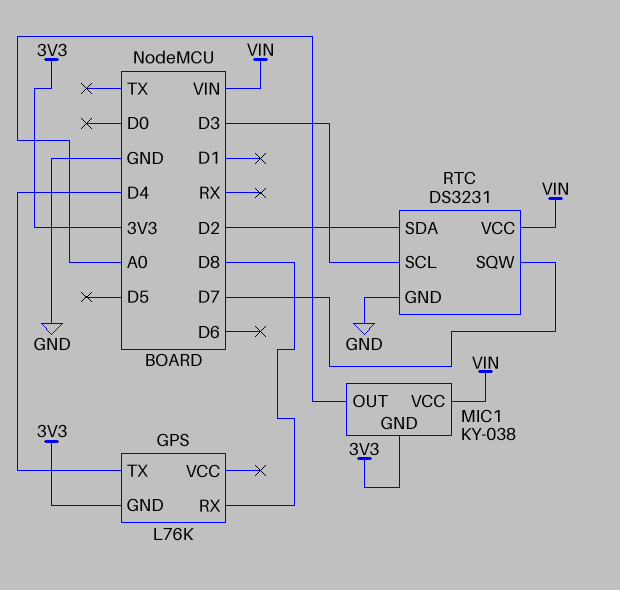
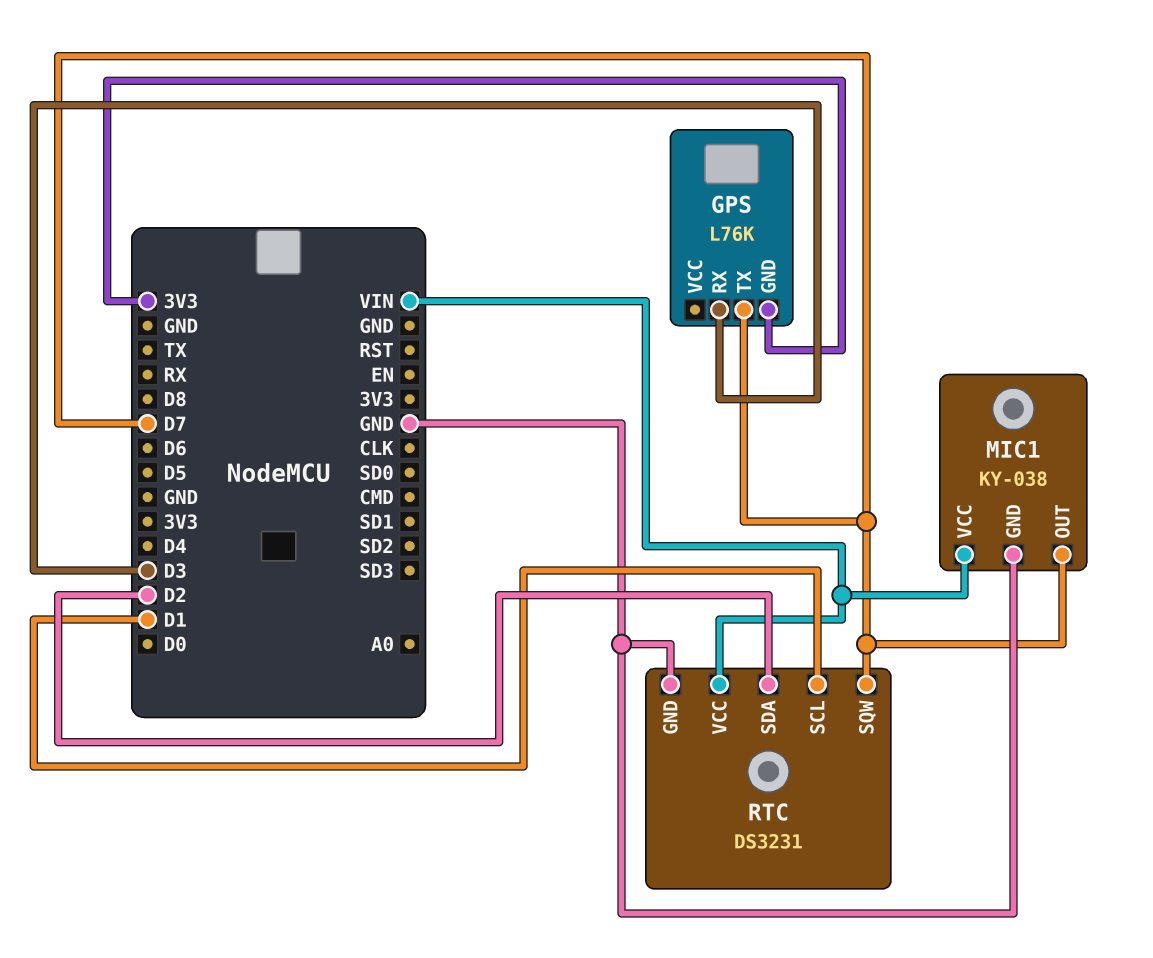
GPS pin RX: D8 -> D3
GPS pin TX: D4 -> D7
MIC1 pin GND: 3V3 -> GND
MIC1 pin OUT: A0 -> D7
RTC pin SCL: D3 -> D1

